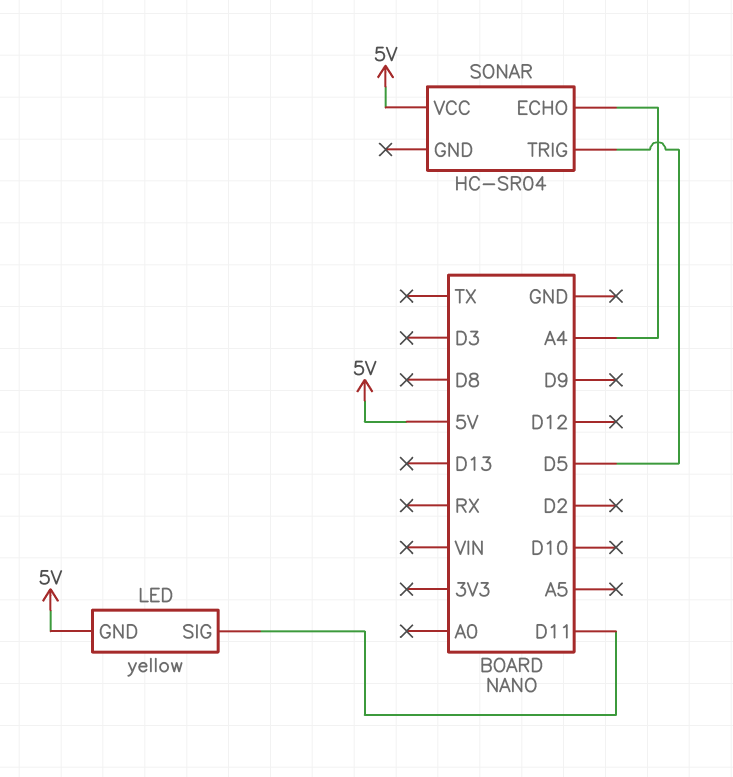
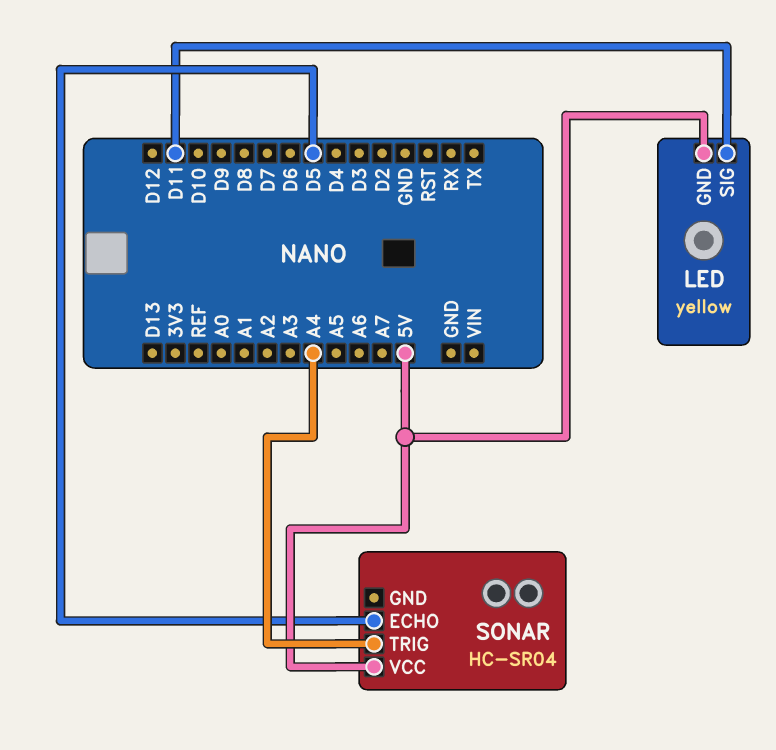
SONAR pin ECHO: A4 -> D5
SONAR pin TRIG: D5 -> A4

